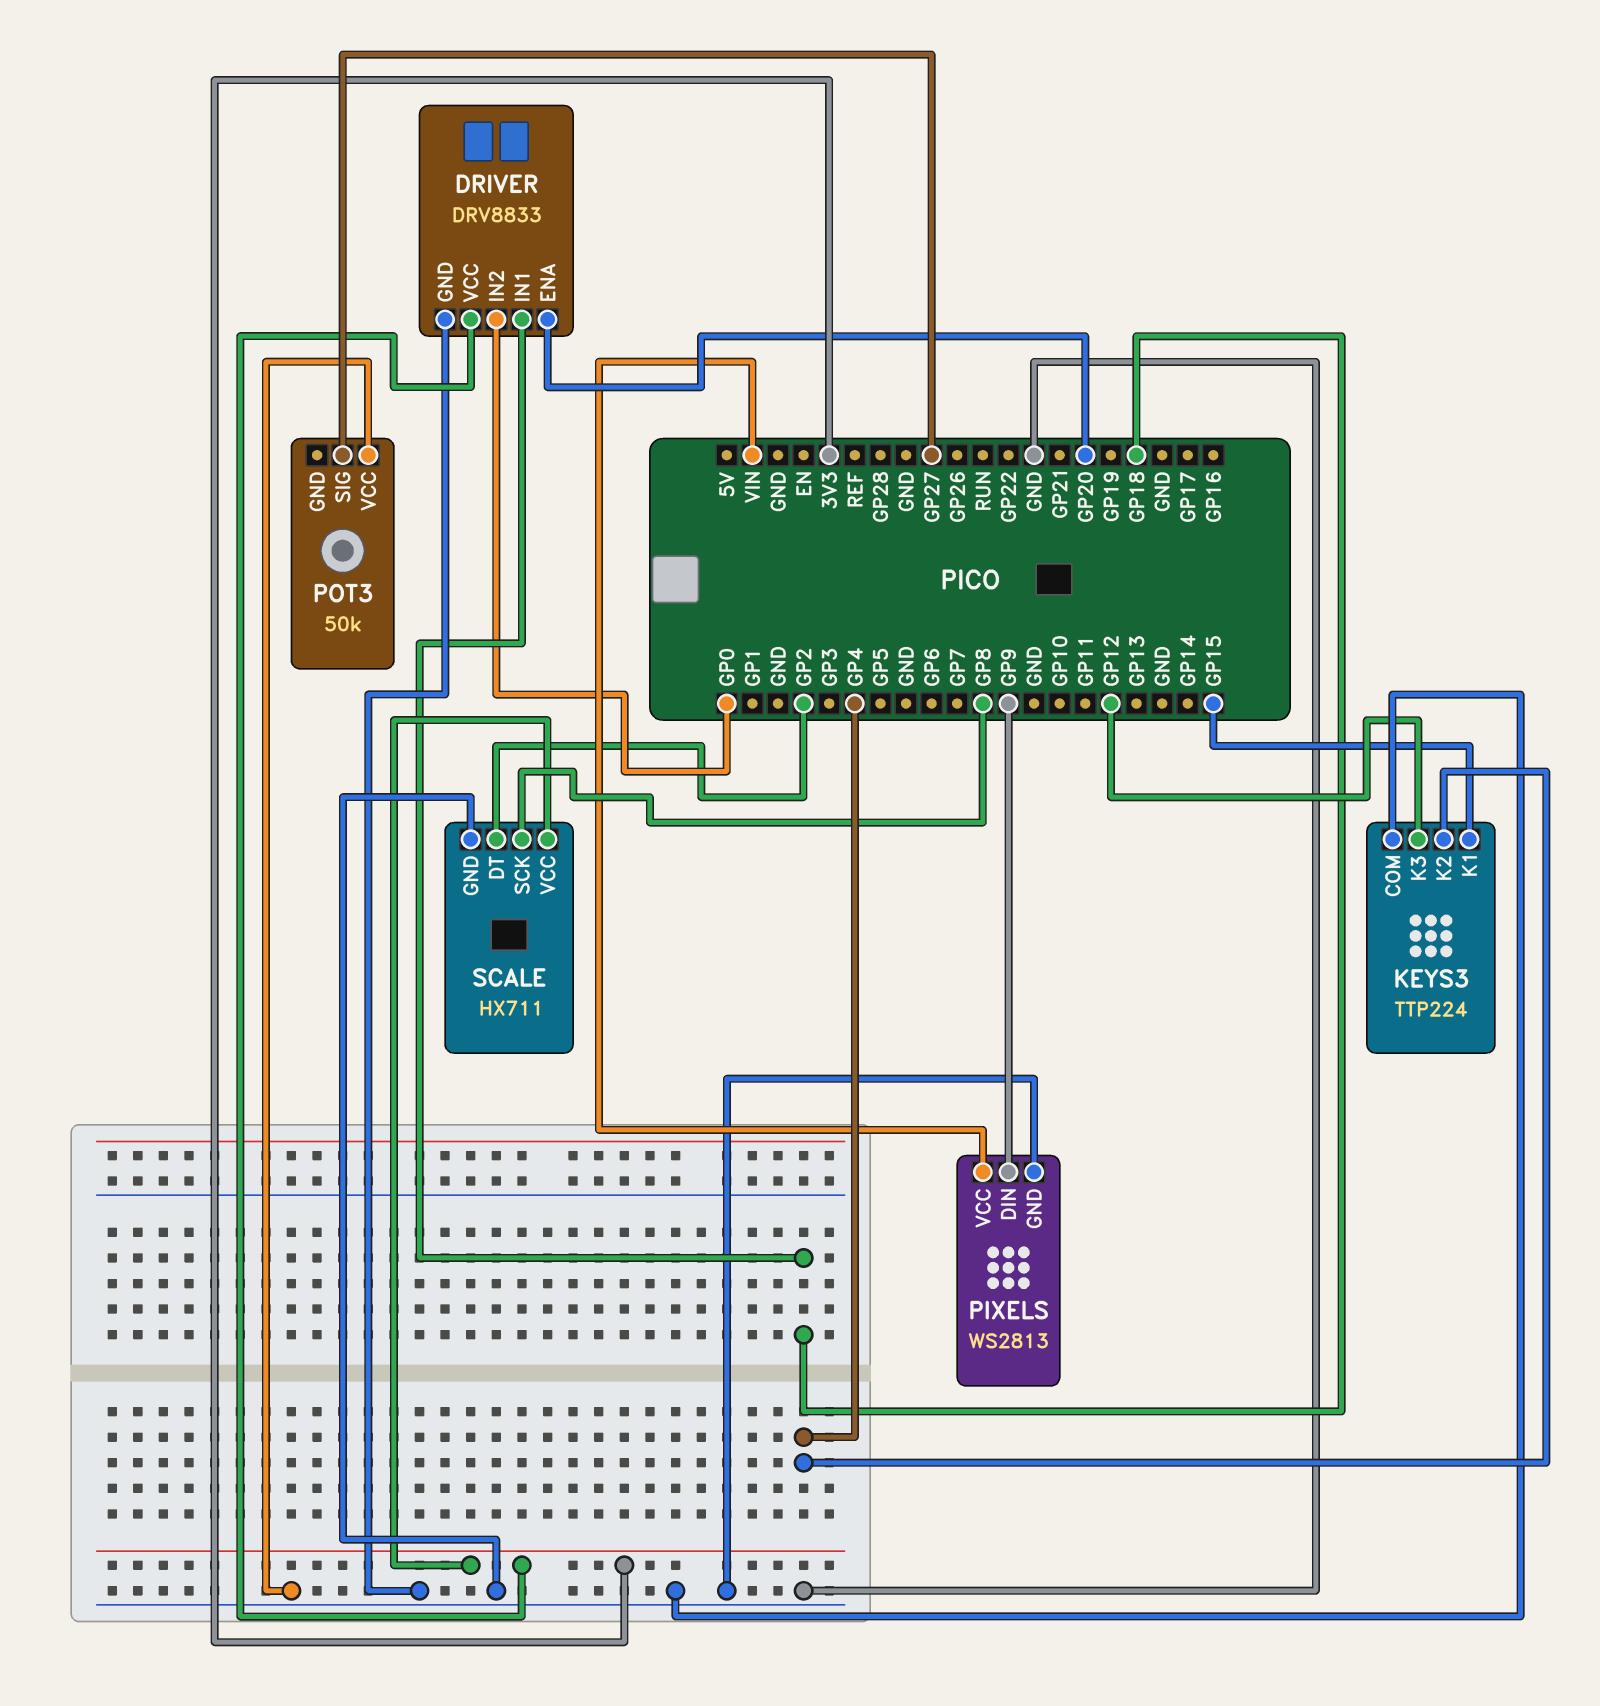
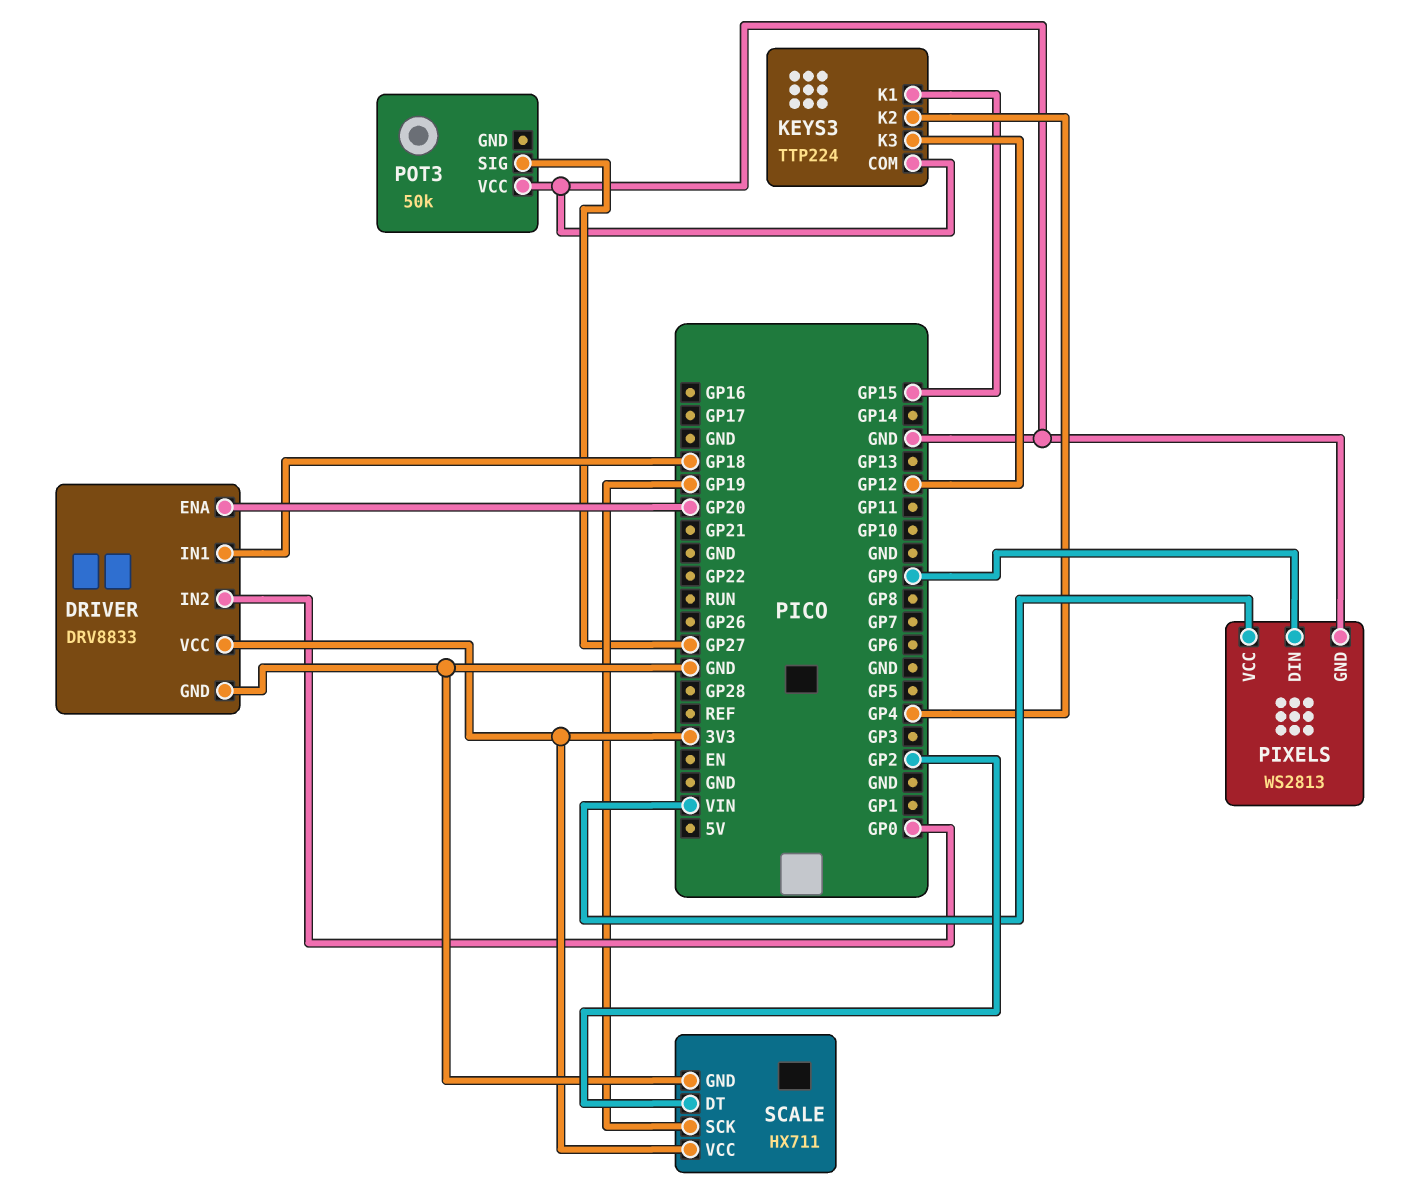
SCALE pin SCK: GP8 -> GP19

